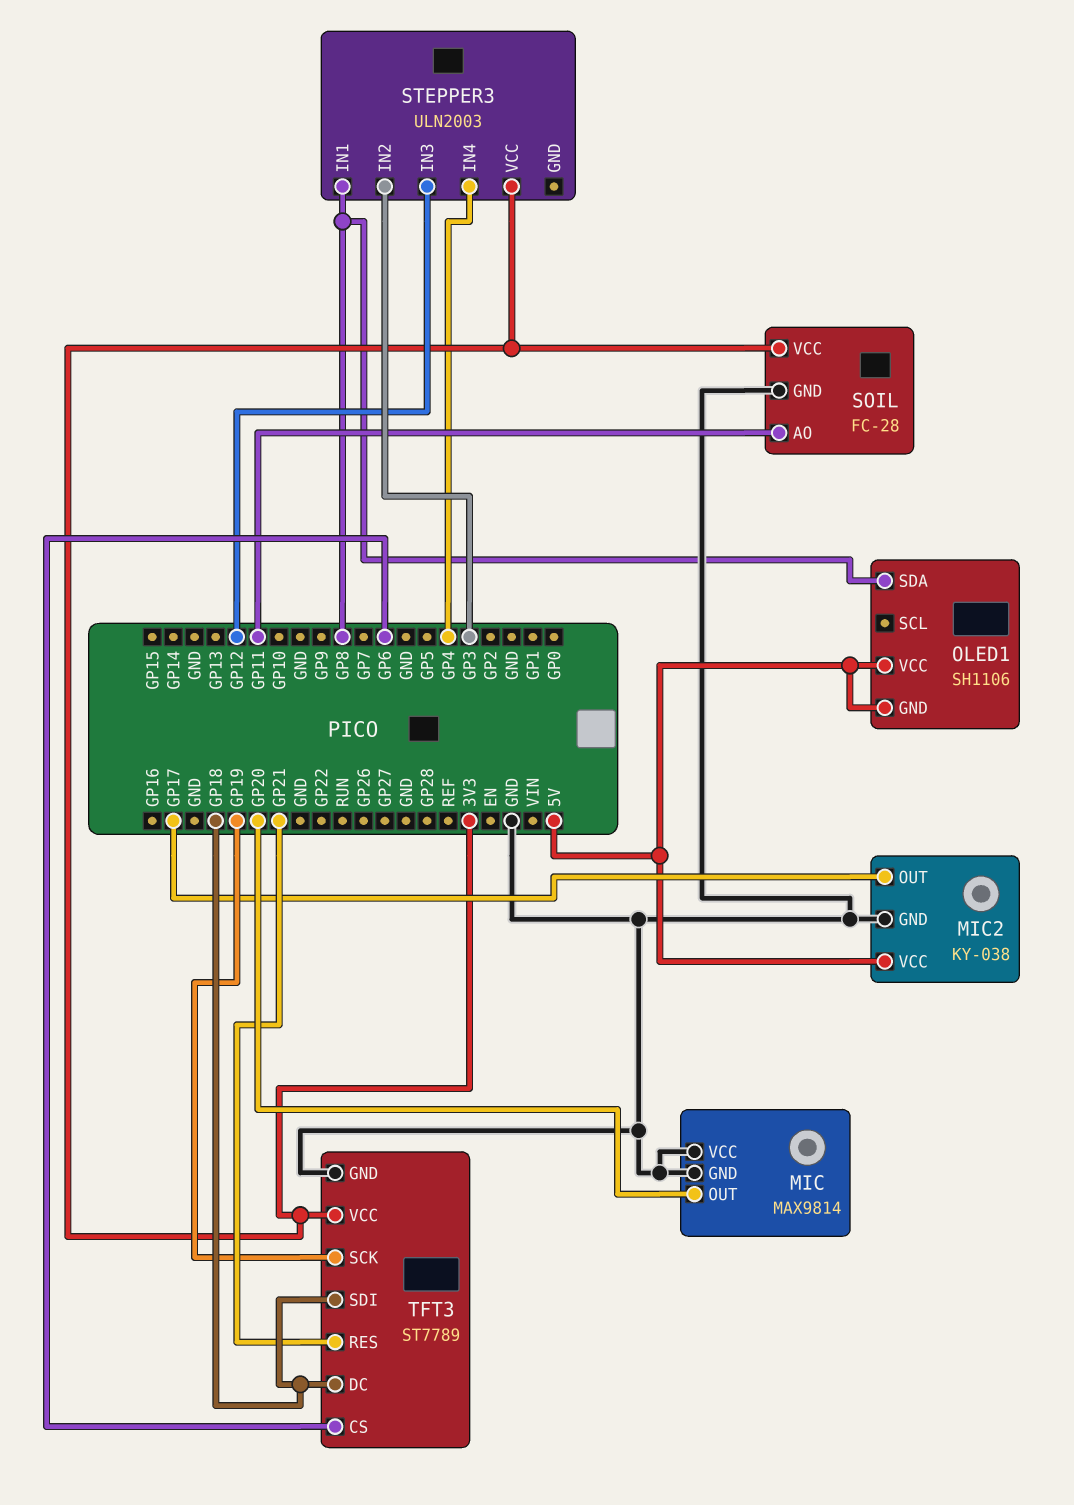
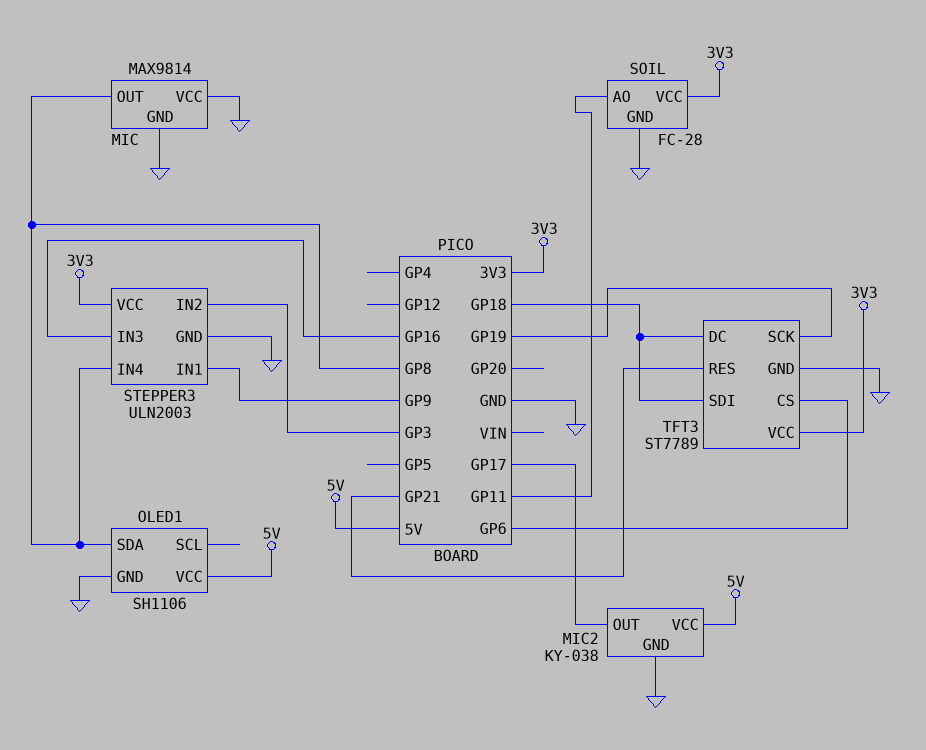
MIC pin OUT: GP20 -> GP8
OLED1 pin GND: 5V -> GND
STEPPER3 pin GND: none -> GND
STEPPER3 pin IN1: GP8 -> GP9
STEPPER3 pin IN3: GP12 -> GP16
STEPPER3 pin IN4: GP4 -> GP8

